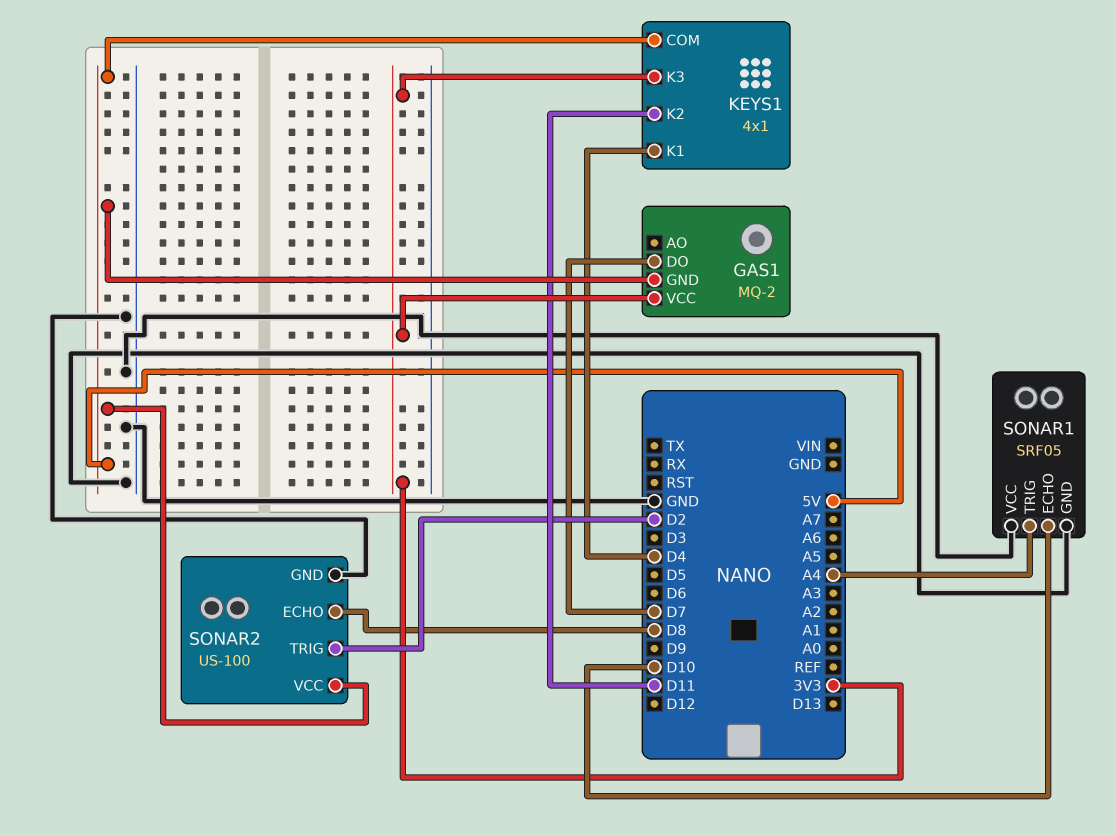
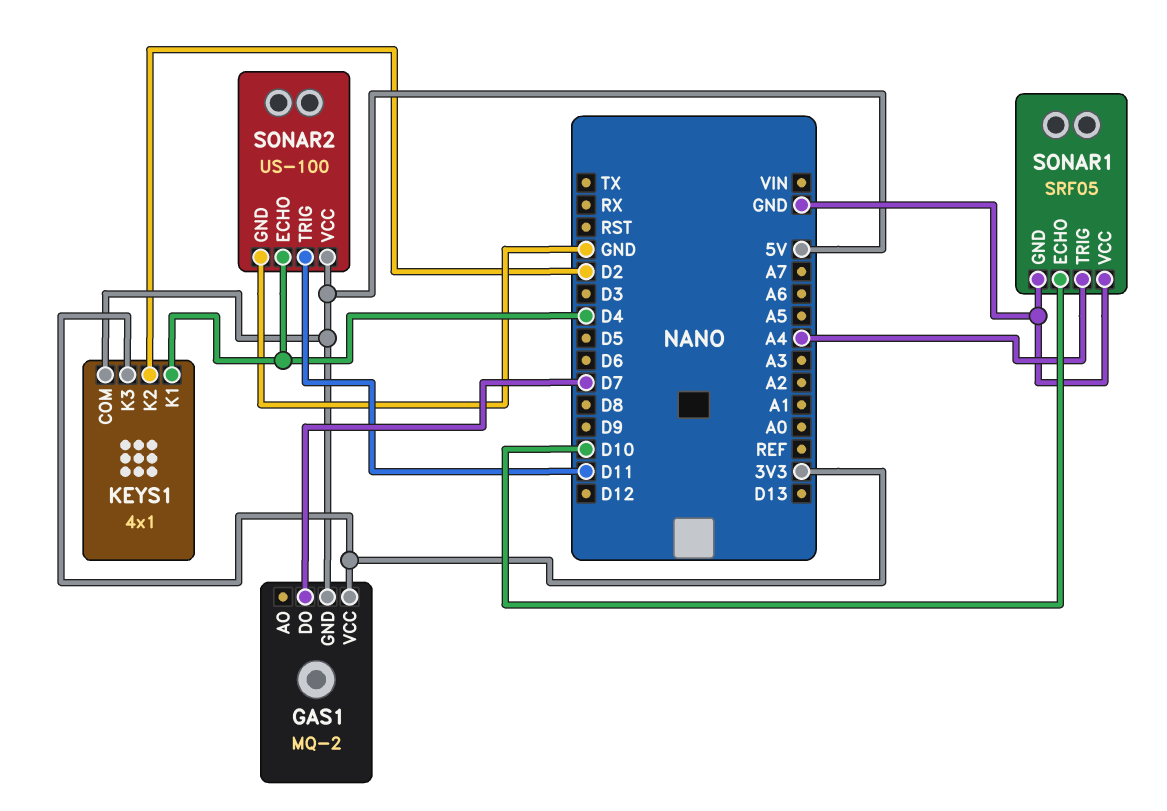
KEYS1 pin K2: D11 -> D2
SONAR2 pin ECHO: D8 -> D4
SONAR2 pin TRIG: D2 -> D11

